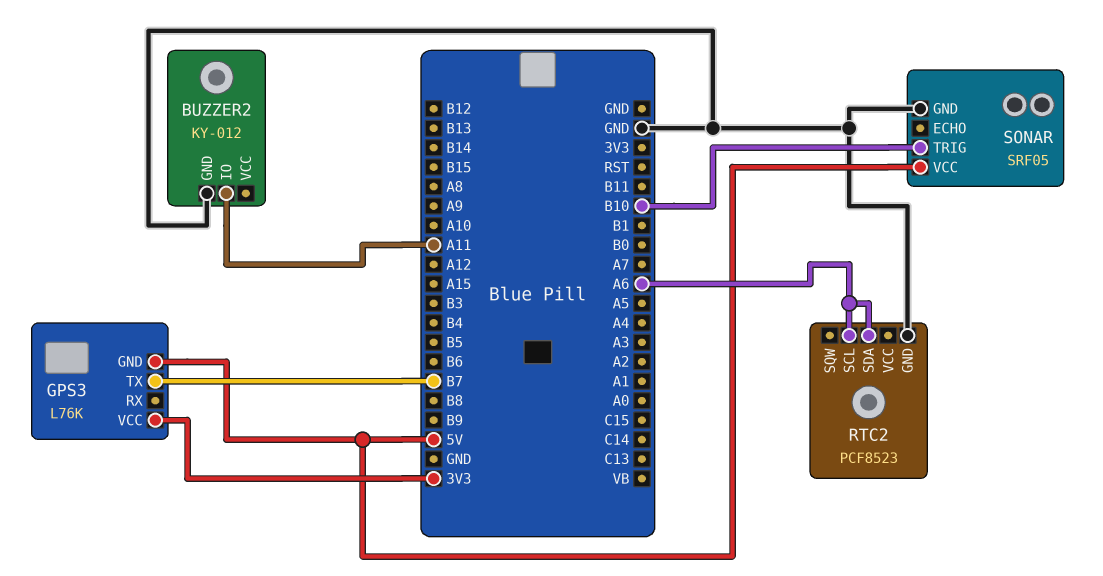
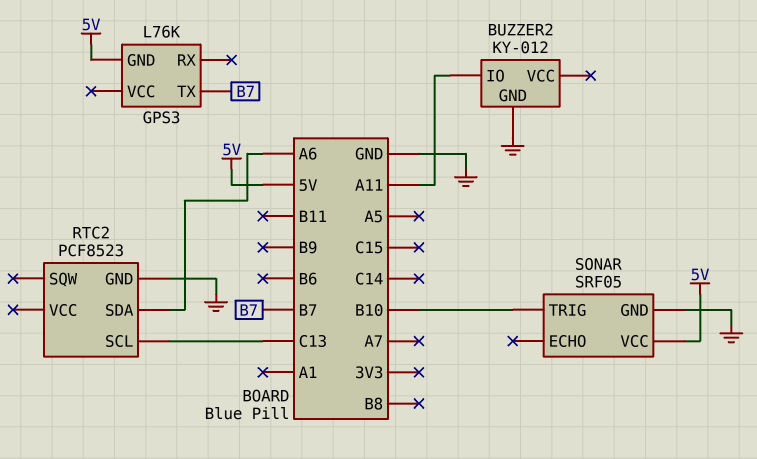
GPS3 pin VCC: 3V3 -> none
RTC2 pin SCL: A6 -> C13

